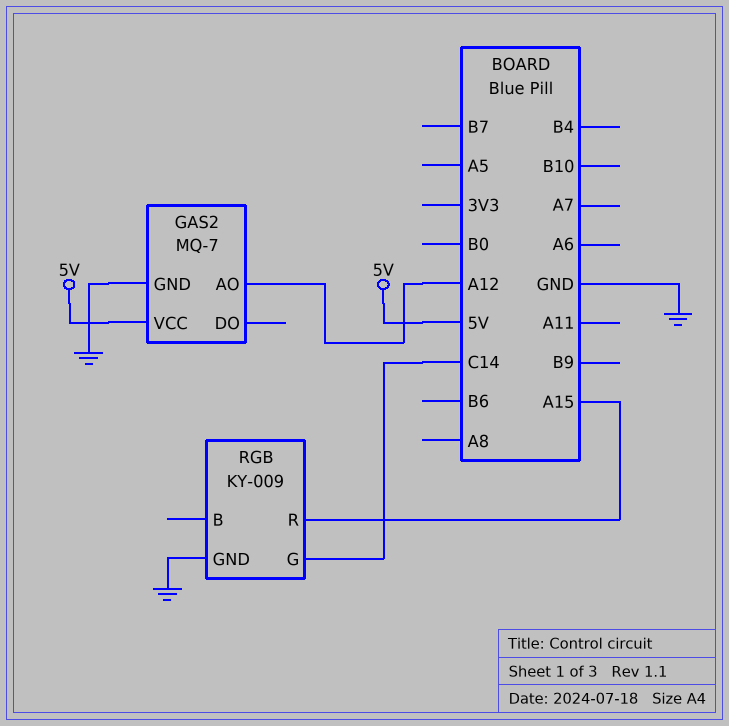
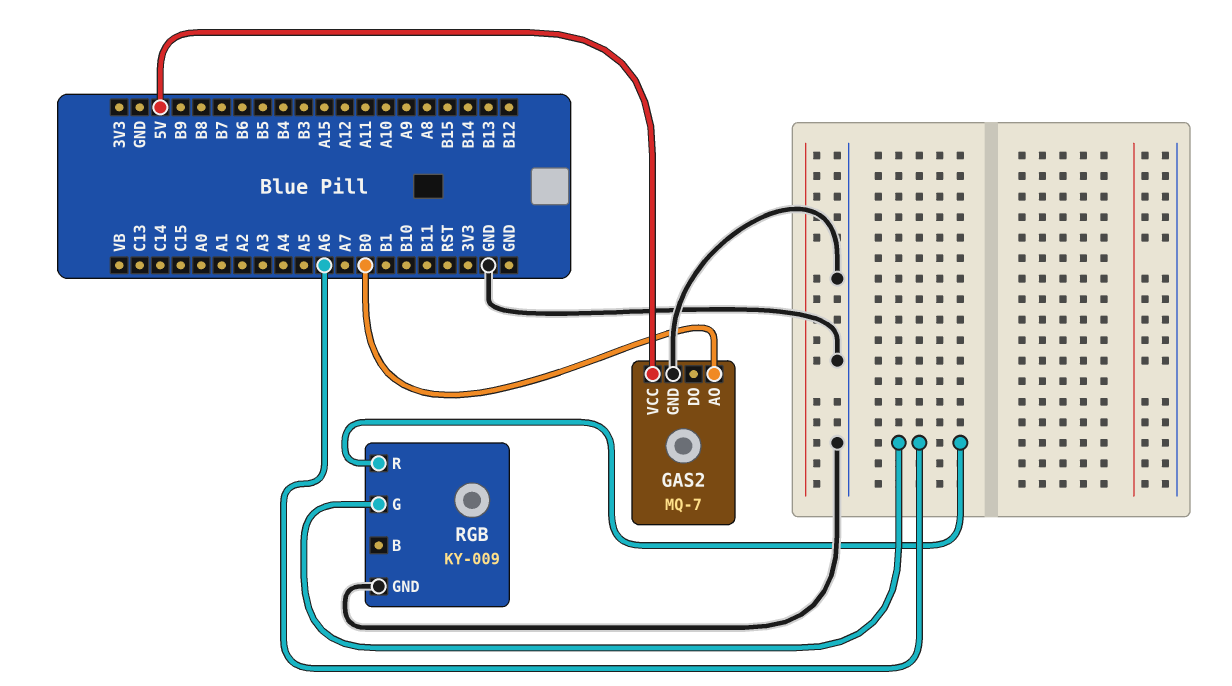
GAS2 pin AO: A12 -> B0
RGB pin G: C14 -> A6
RGB pin R: A15 -> A6

